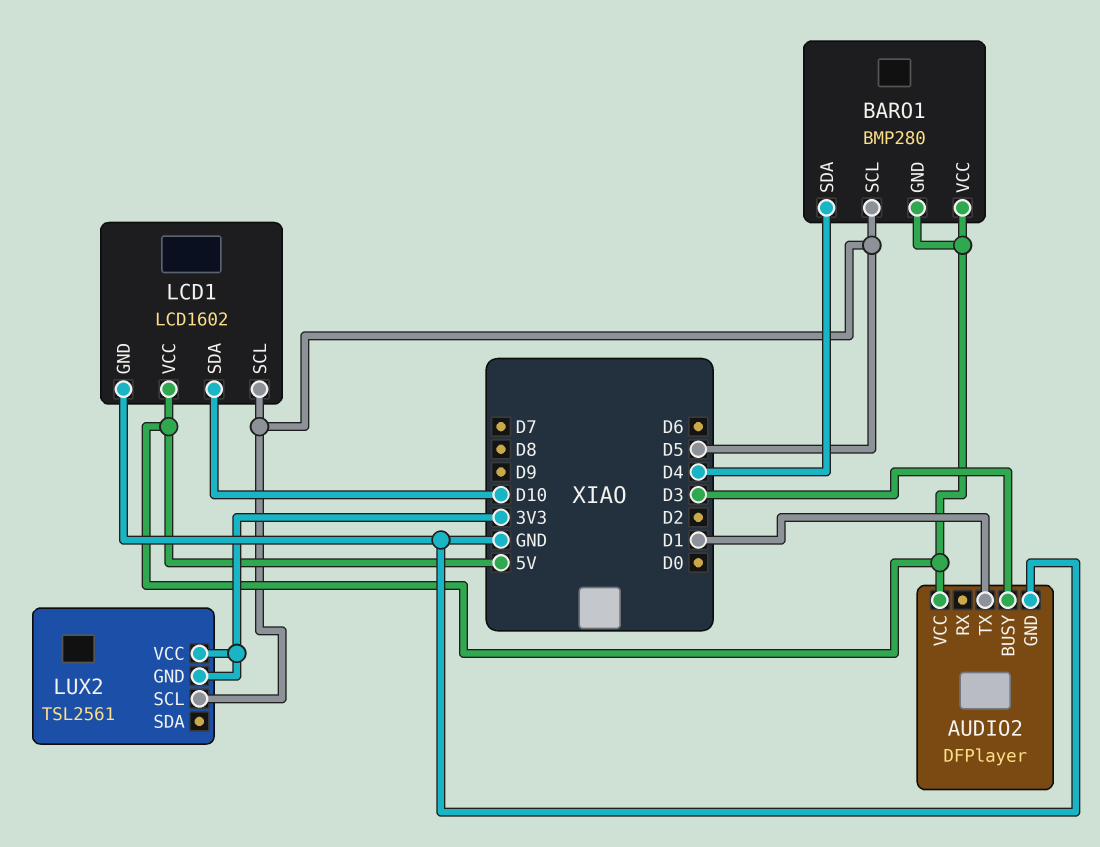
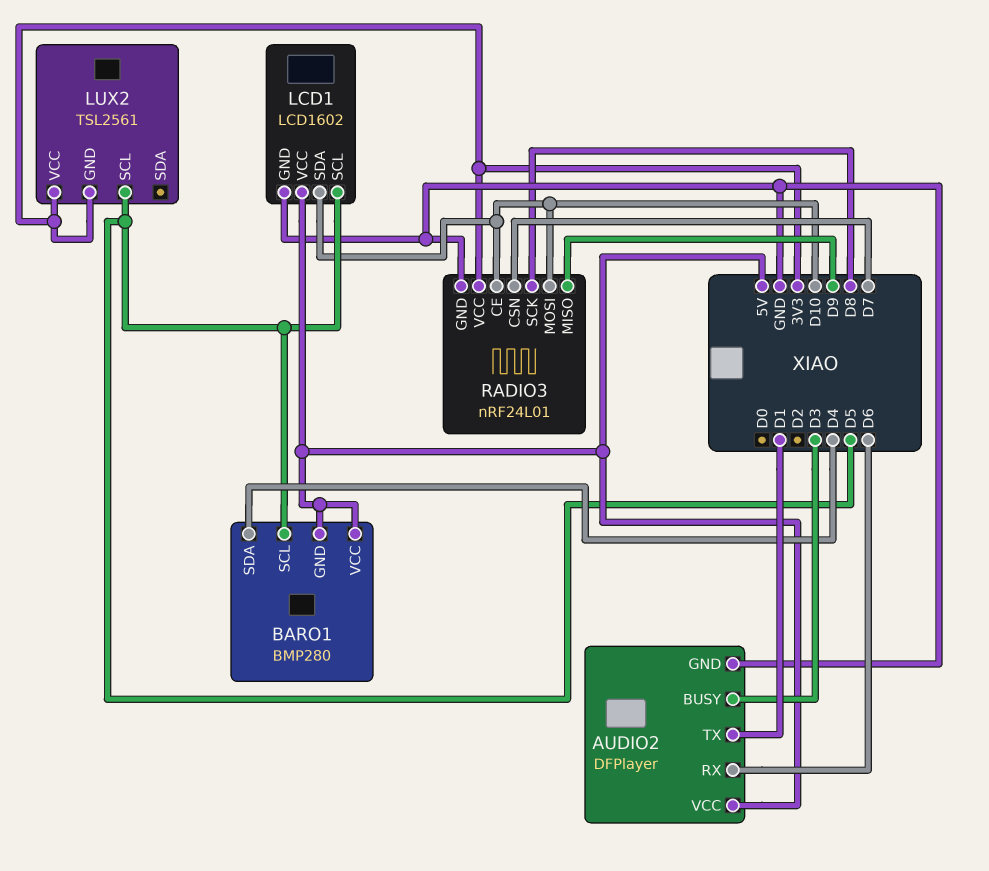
AUDIO2 pin RX: none -> D6
RADIO3: none -> nRF24L01
RADIO3 pin CE: none -> D10
RADIO3 pin CSN: none -> D7
RADIO3 pin GND: none -> GND
RADIO3 pin MISO: none -> D9
RADIO3 pin MOSI: none -> D10
RADIO3 pin SCK: none -> D8
RADIO3 pin VCC: none -> 3V3

